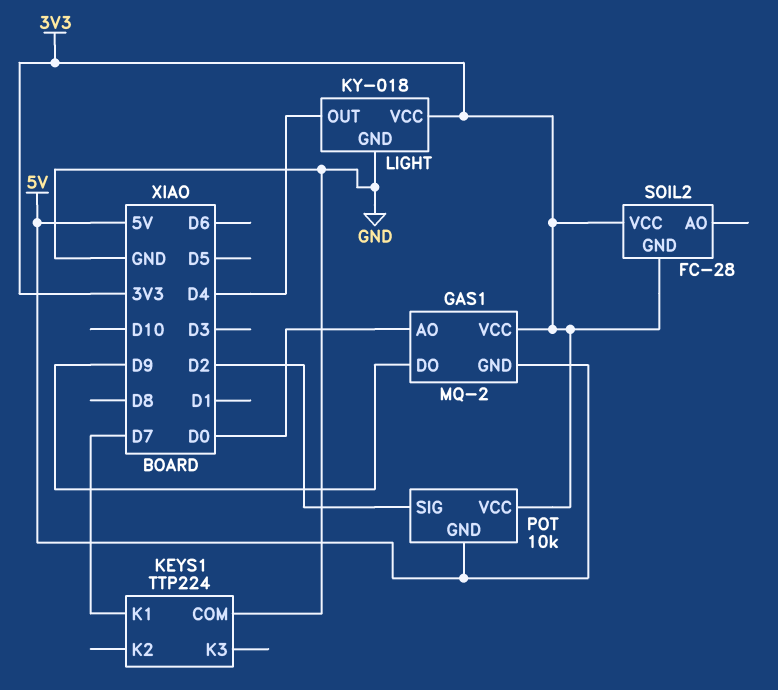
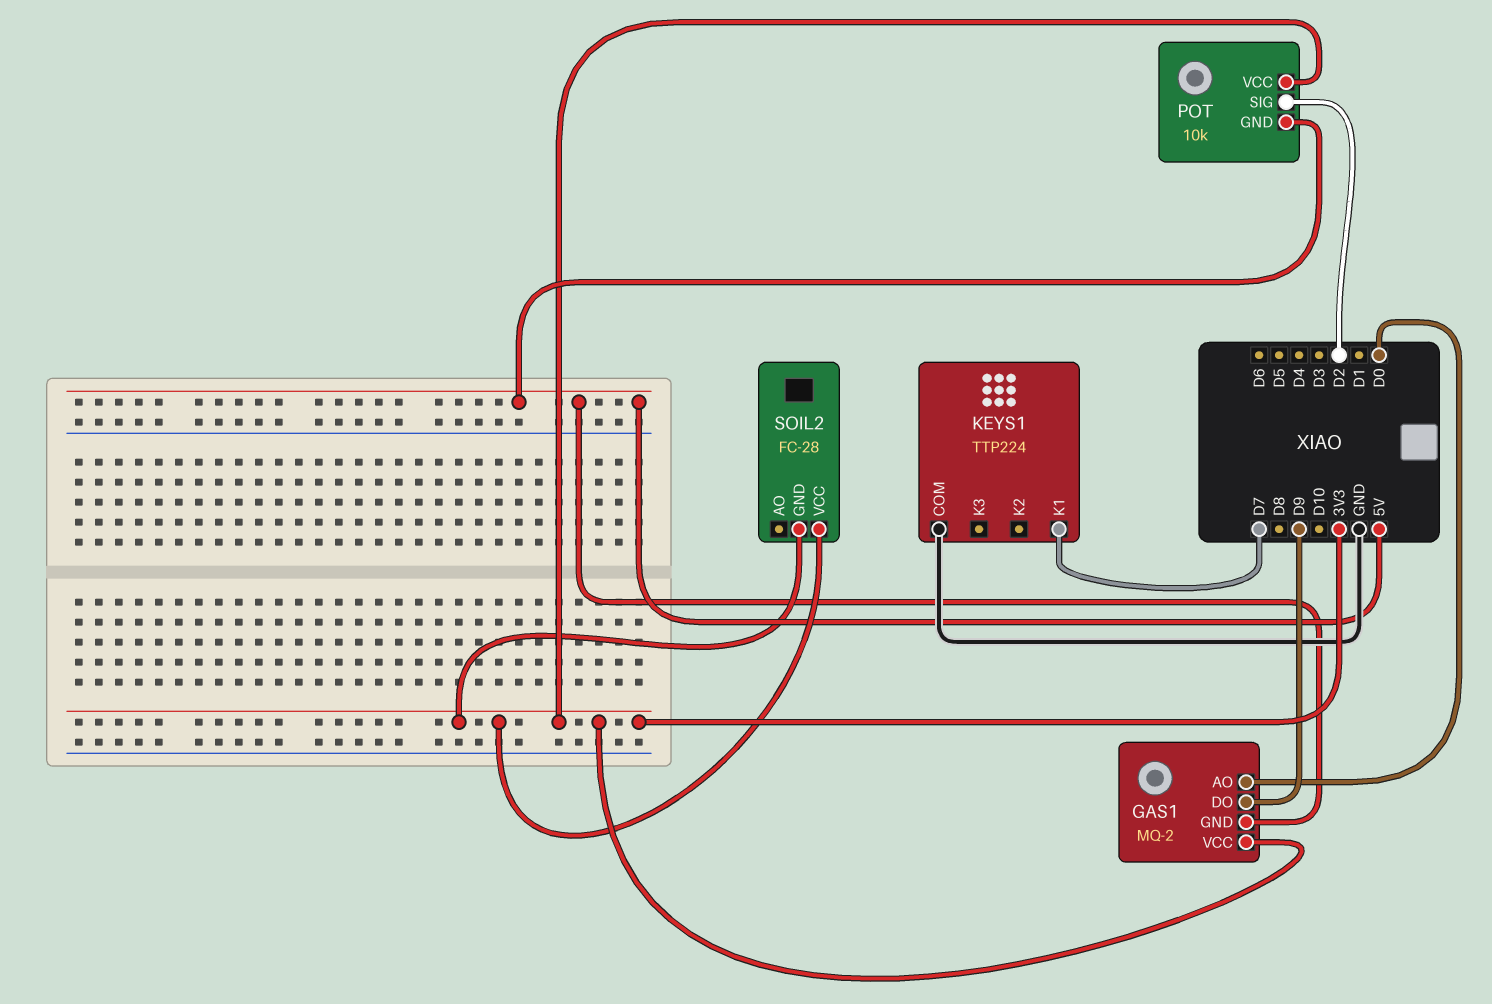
LIGHT: KY-018 -> none
LIGHT pin GND: GND -> none
LIGHT pin OUT: D4 -> none
LIGHT pin VCC: 3V3 -> none

